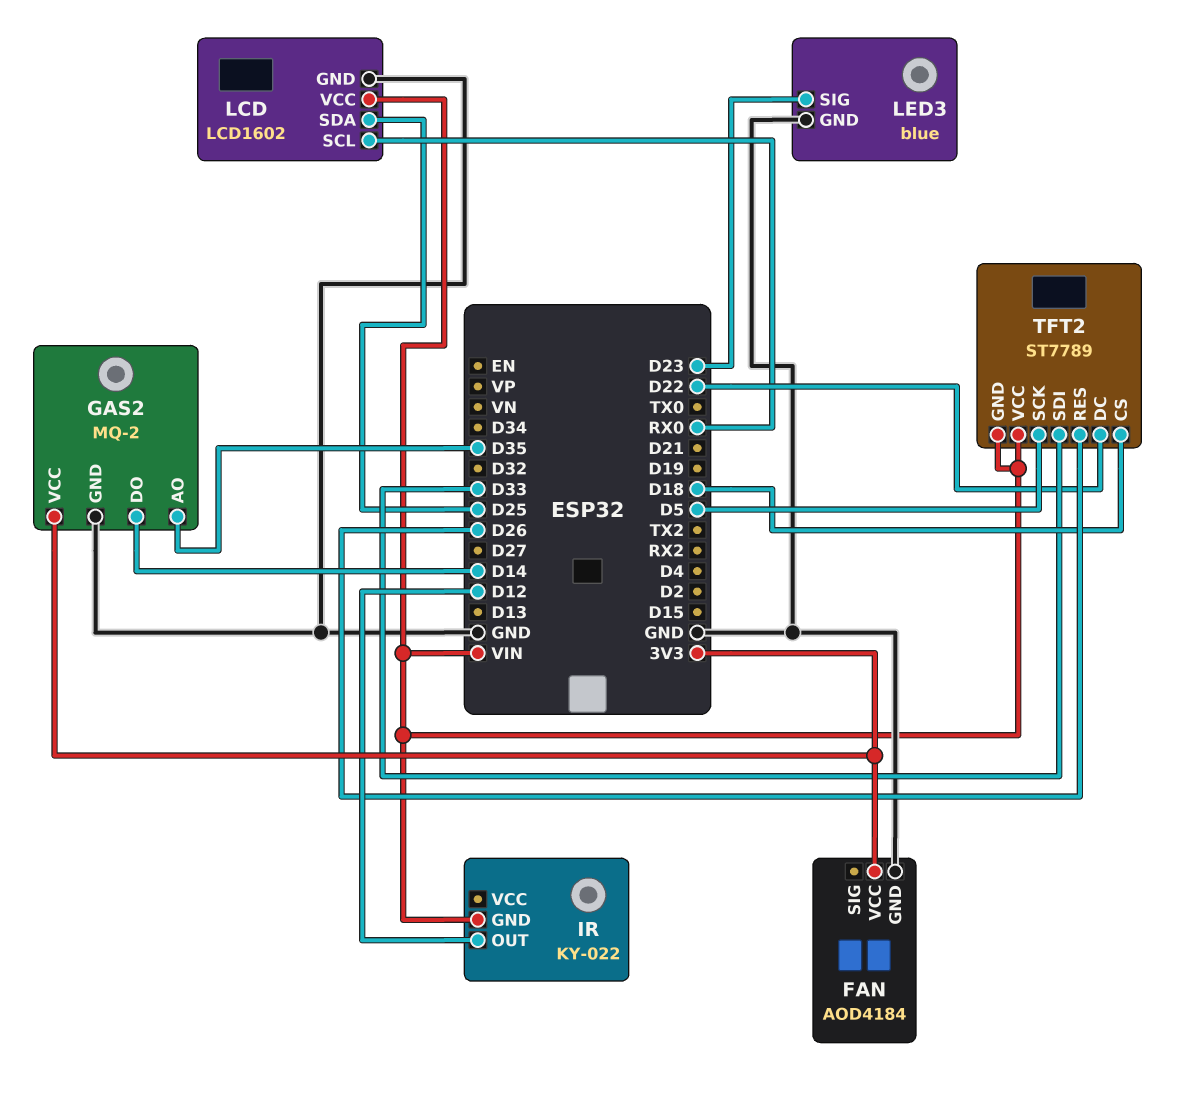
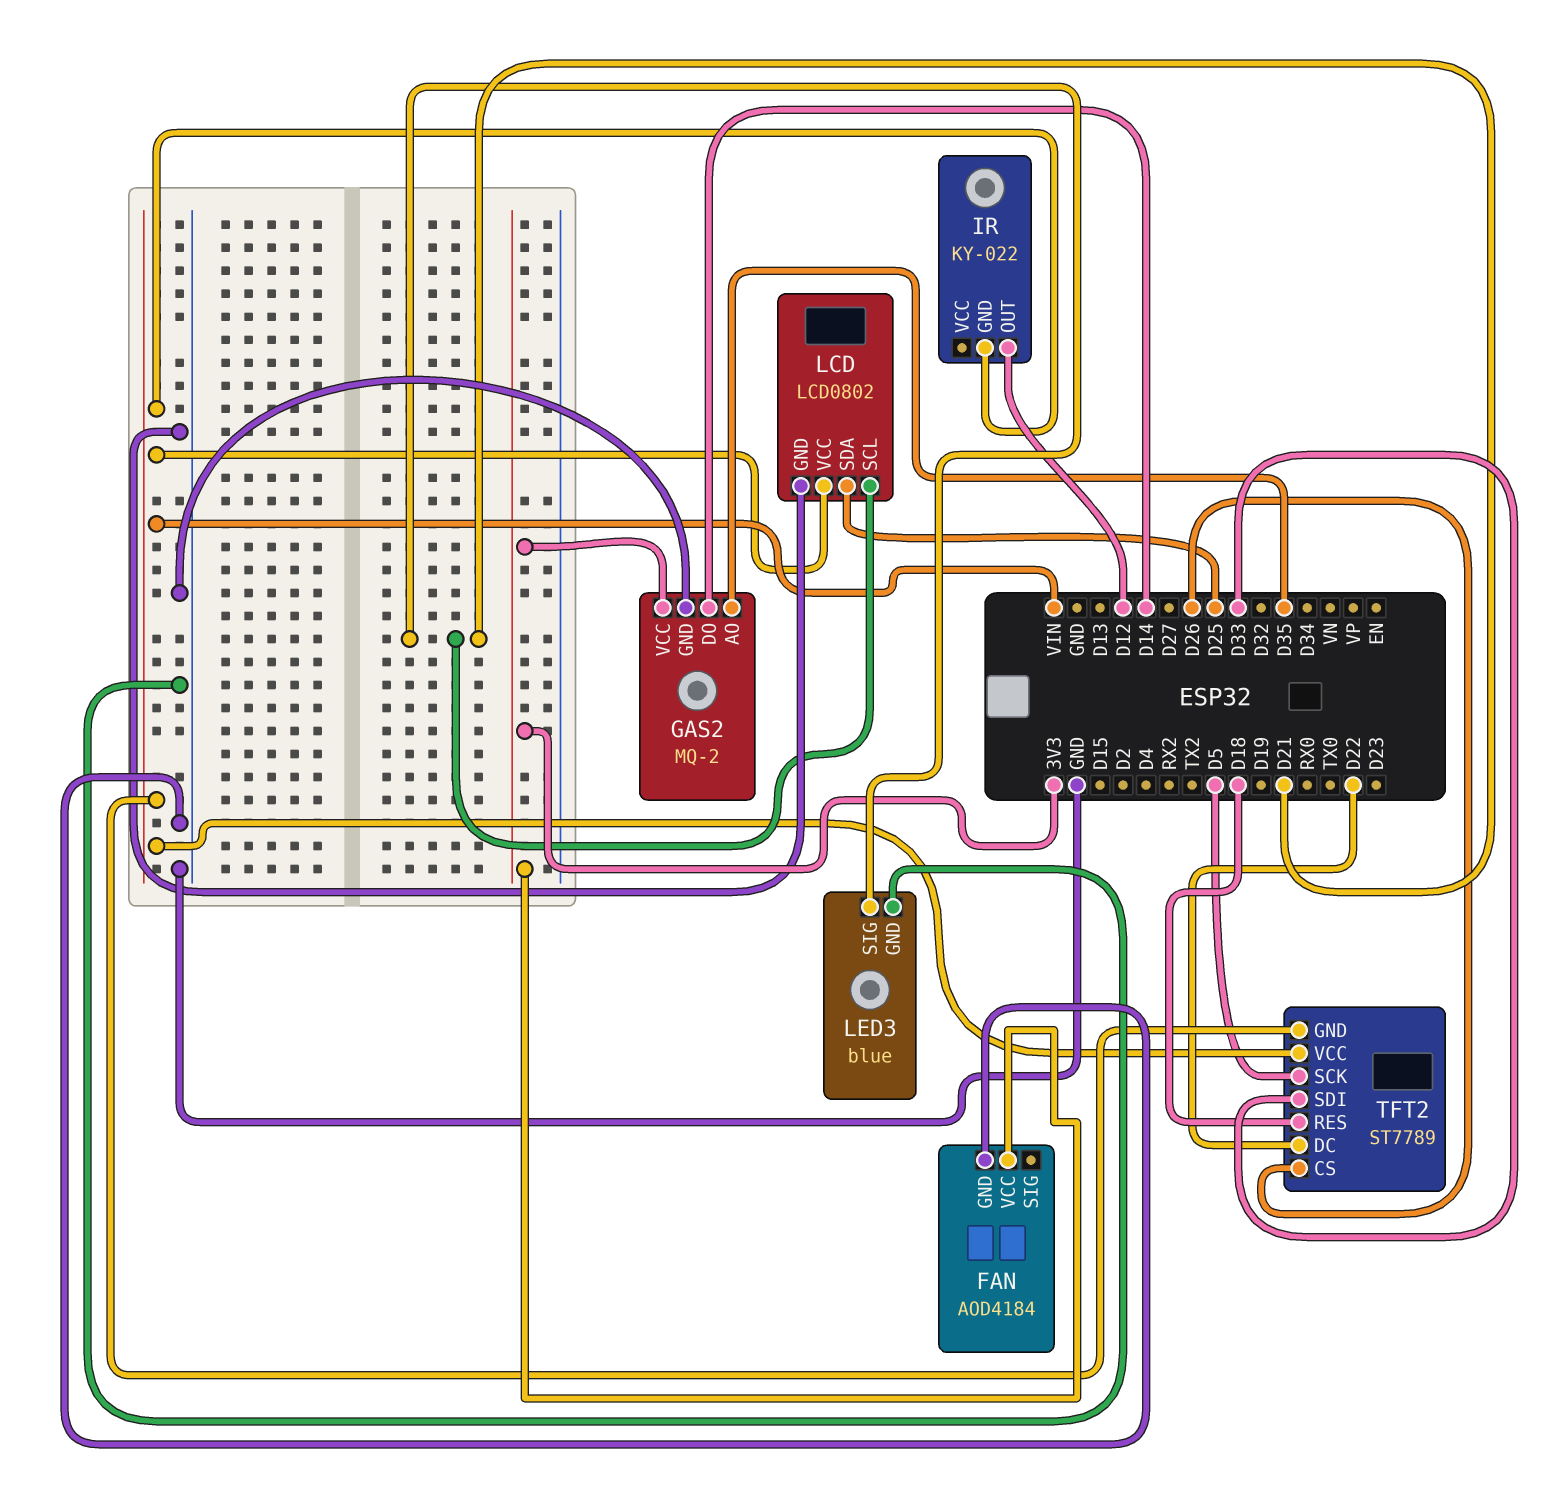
LCD: LCD1602 -> LCD0802
LCD pin SCL: RX0 -> D21
LED3 pin SIG: D23 -> D21
TFT2 pin CS: D18 -> D26
TFT2 pin RES: D26 -> D18

